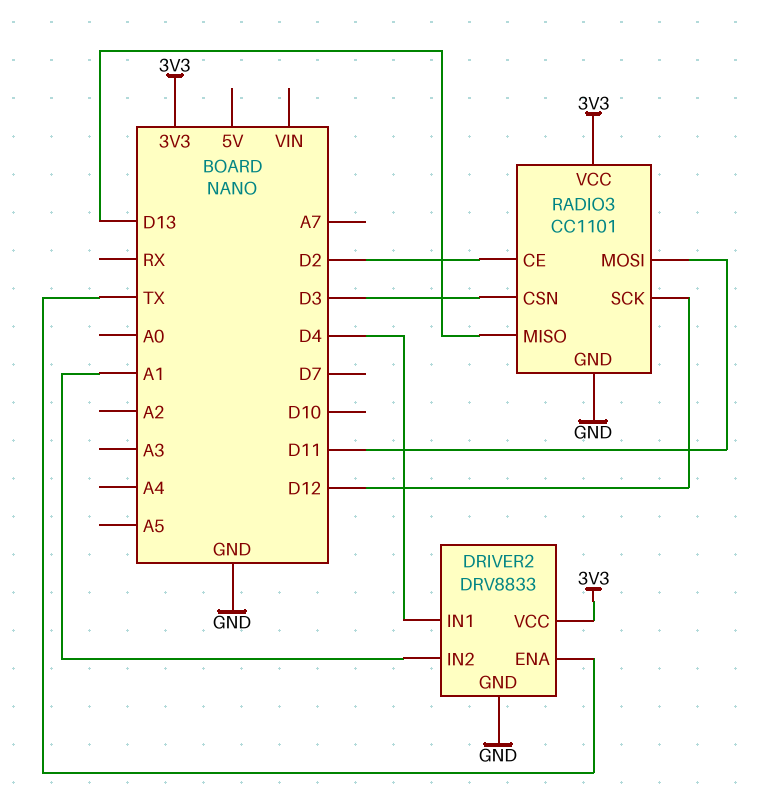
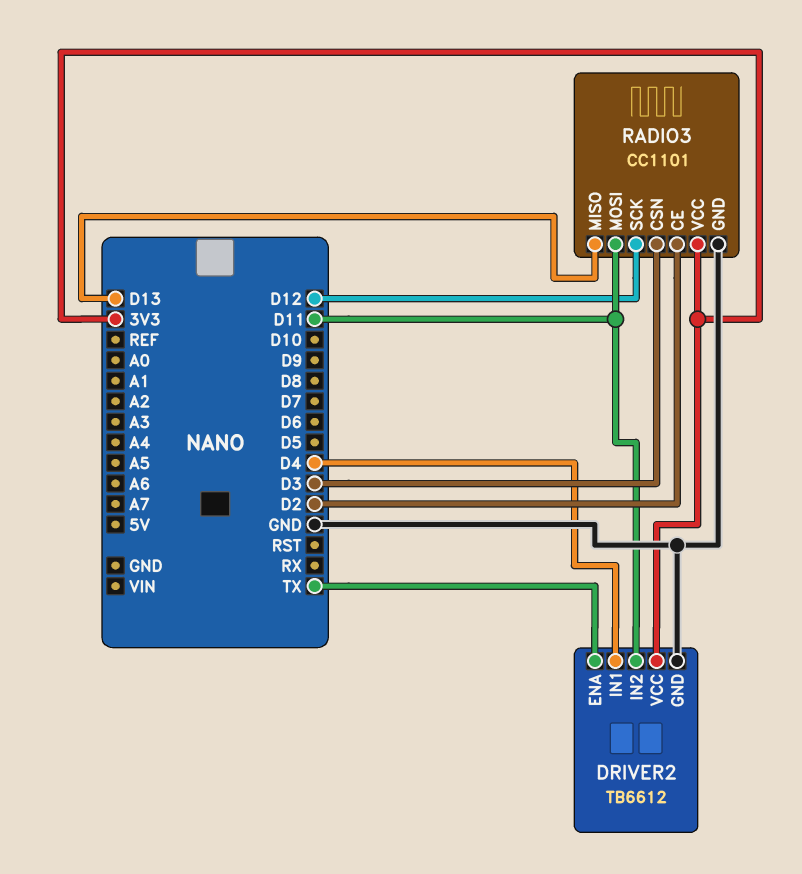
DRIVER2: DRV8833 -> TB6612
DRIVER2 pin IN2: A1 -> D11

